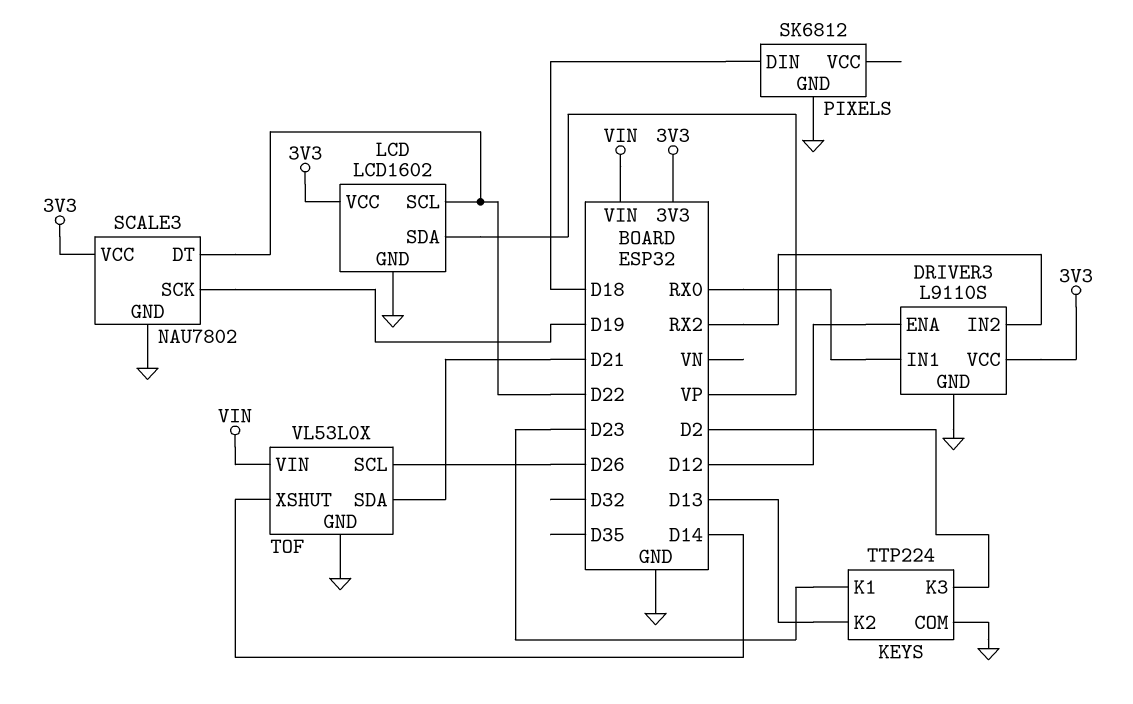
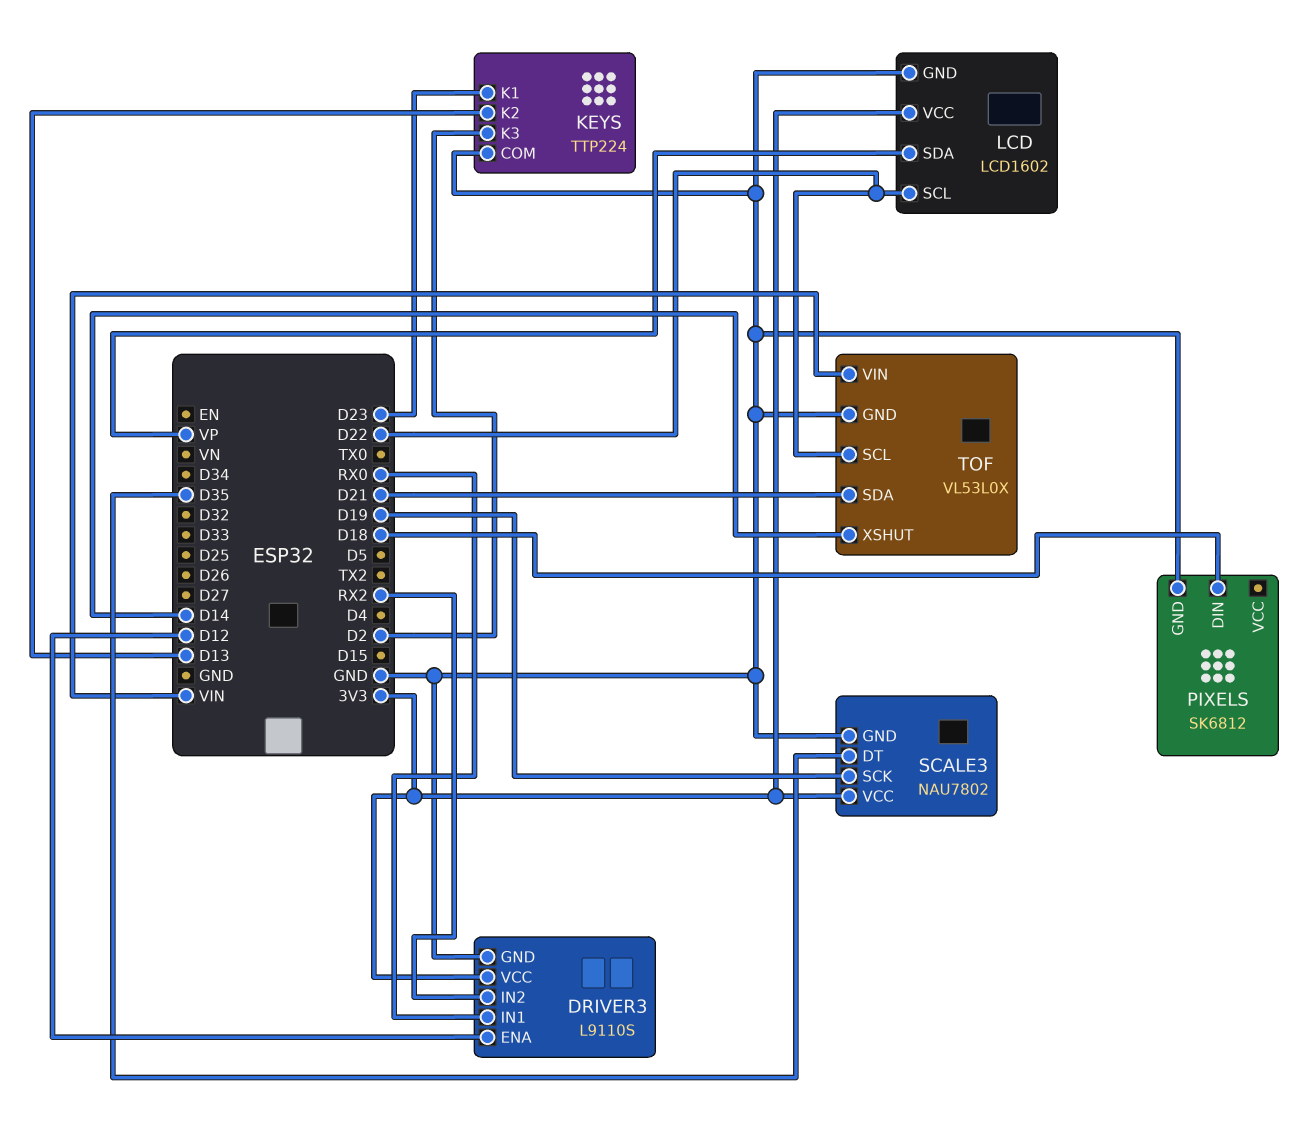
SCALE3 pin DT: D22 -> D35
TOF pin SCL: D26 -> D22

